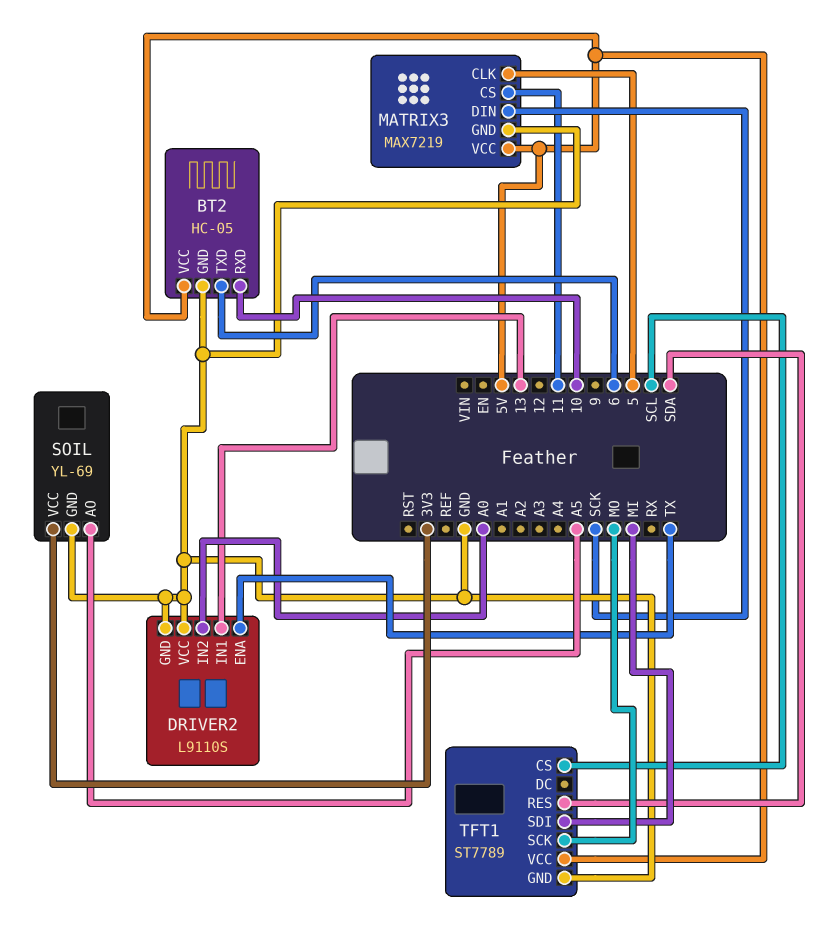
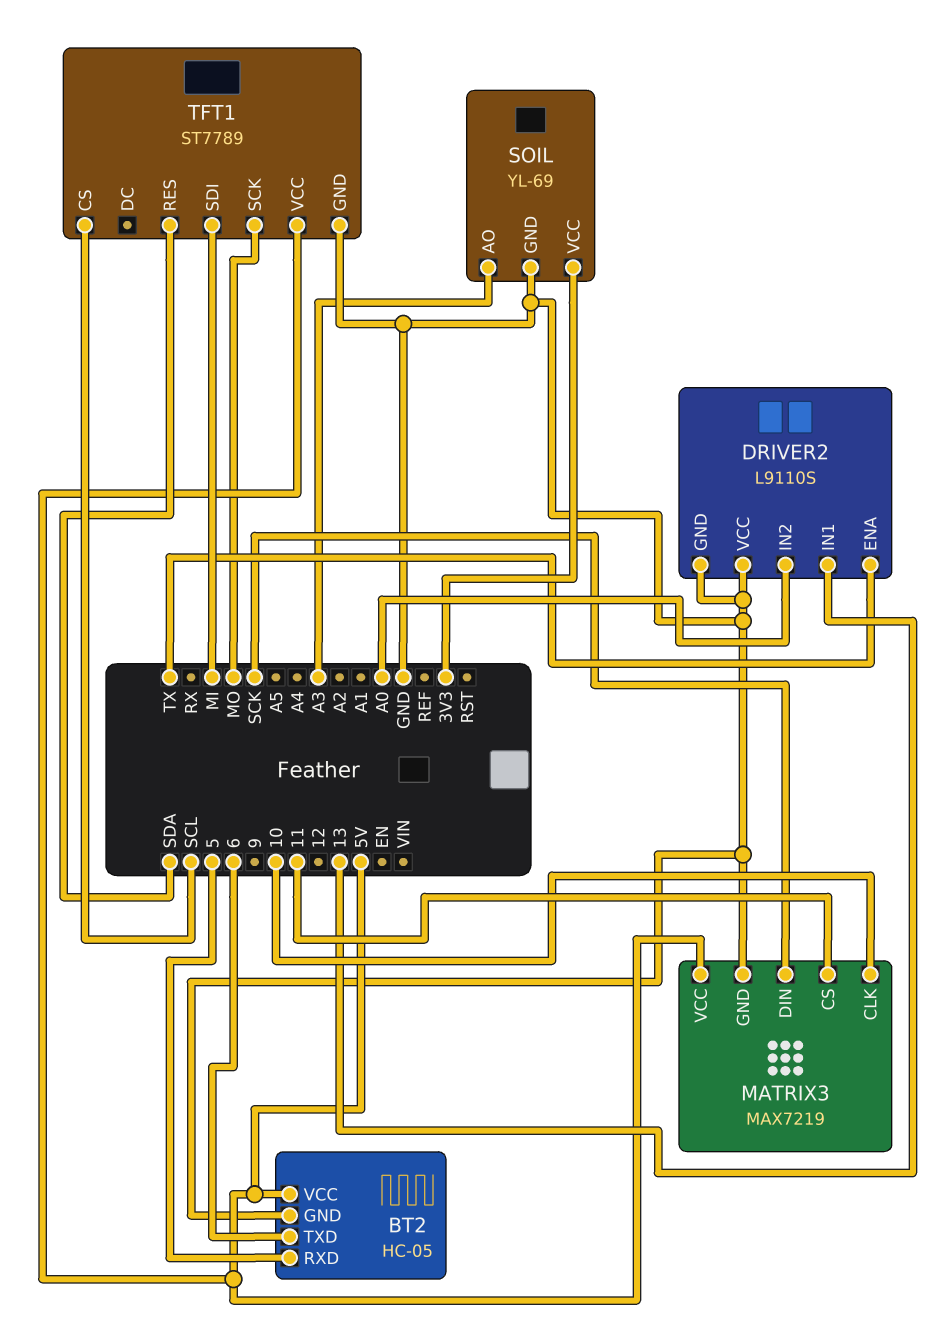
BT2 pin RXD: 10 -> 5
MATRIX3 pin CLK: 5 -> 10
SOIL pin AO: A5 -> A3

